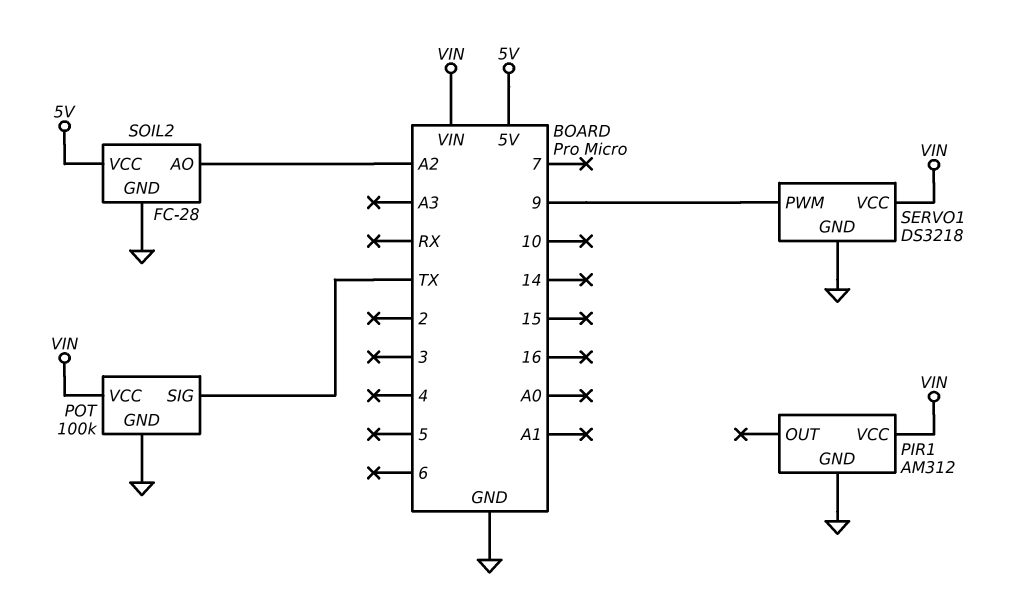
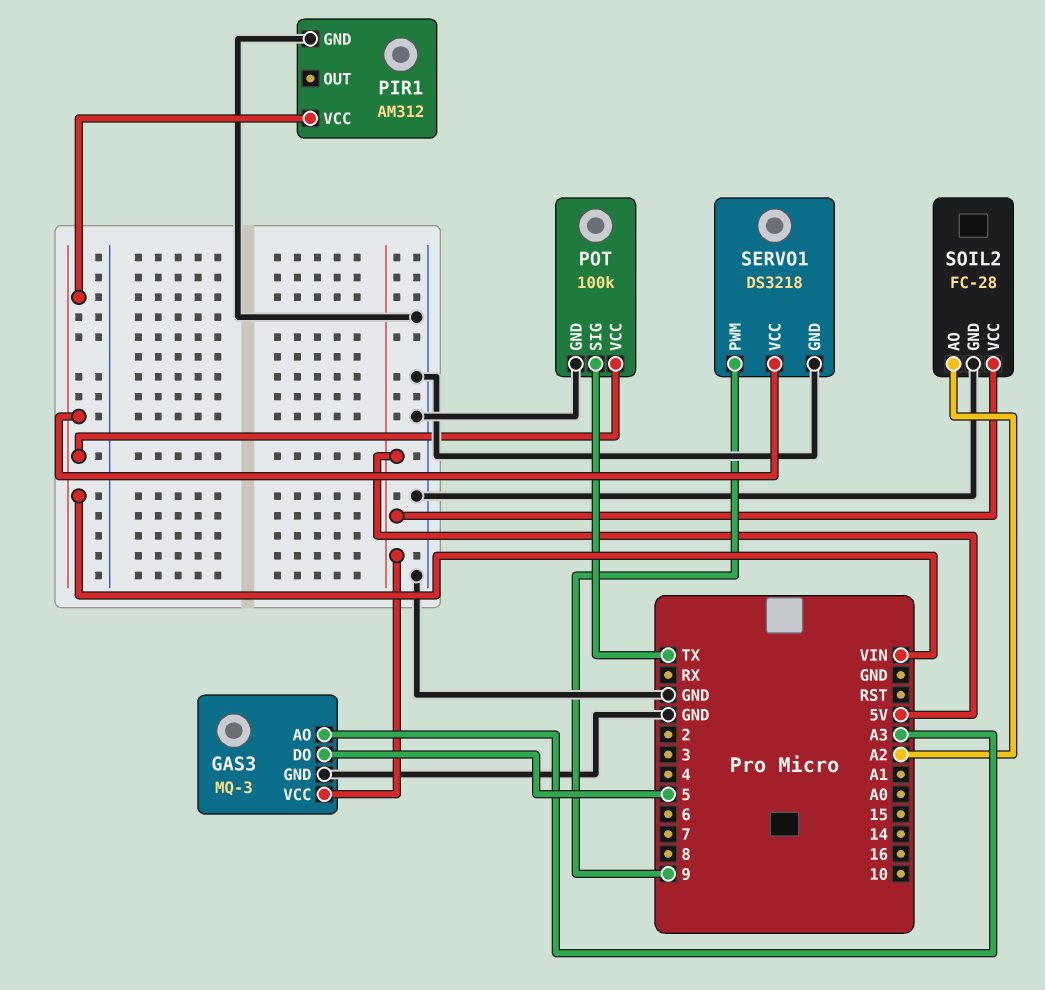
GAS3: none -> MQ-3
GAS3 pin AO: none -> A3
GAS3 pin DO: none -> 5
GAS3 pin GND: none -> GND
GAS3 pin VCC: none -> 5V

